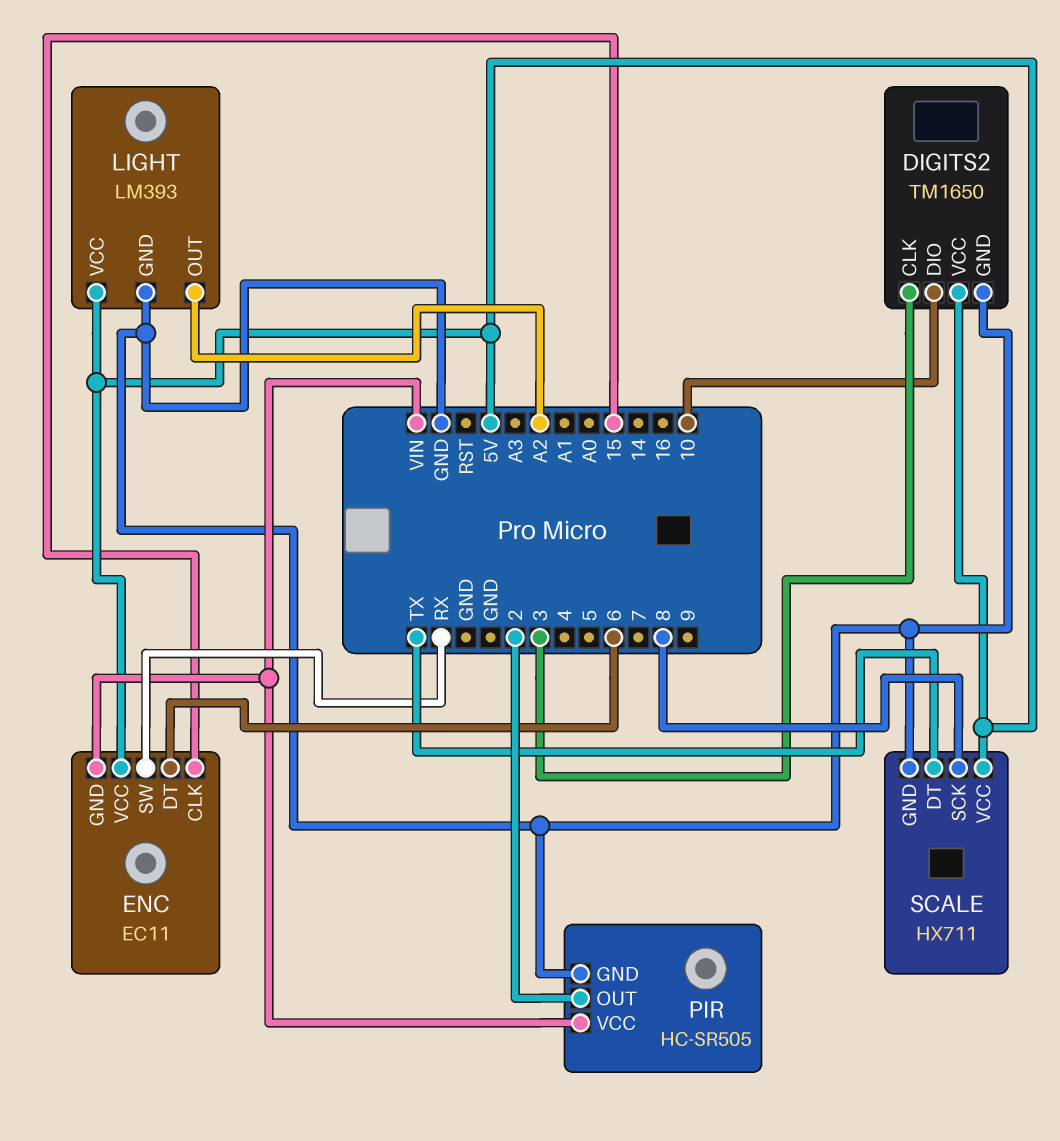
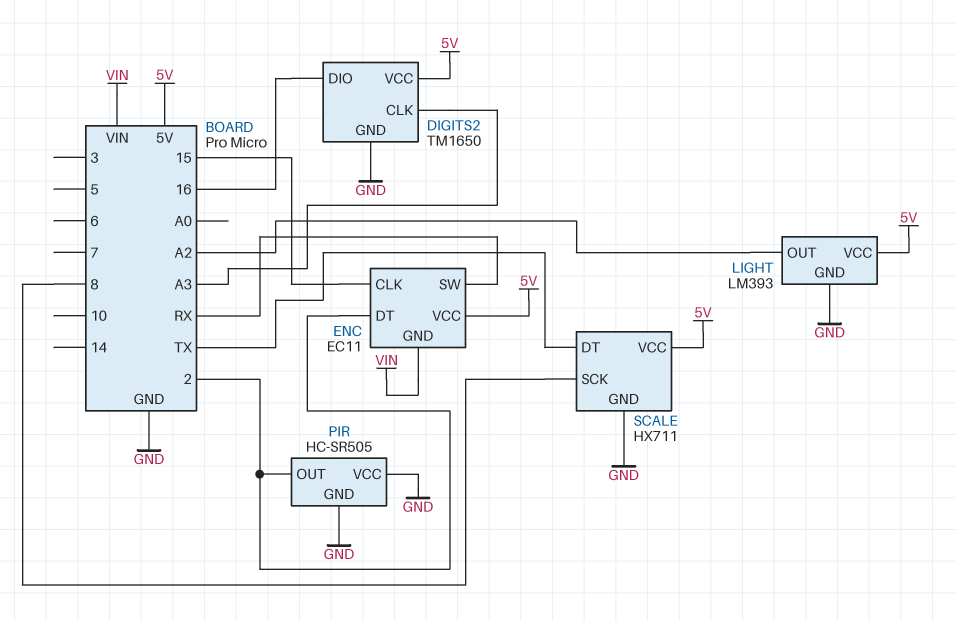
DIGITS2 pin CLK: 3 -> A3
DIGITS2 pin DIO: 10 -> 16
ENC pin DT: 6 -> 2
PIR pin VCC: VIN -> GND

